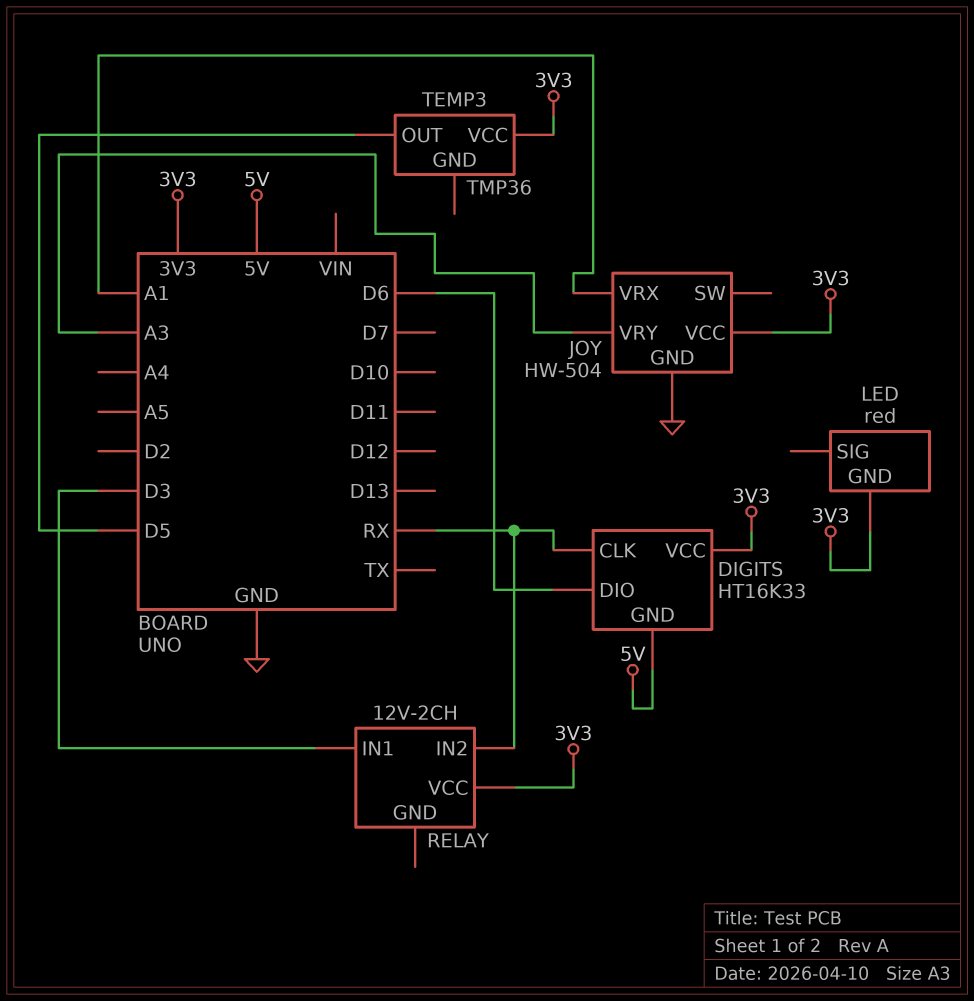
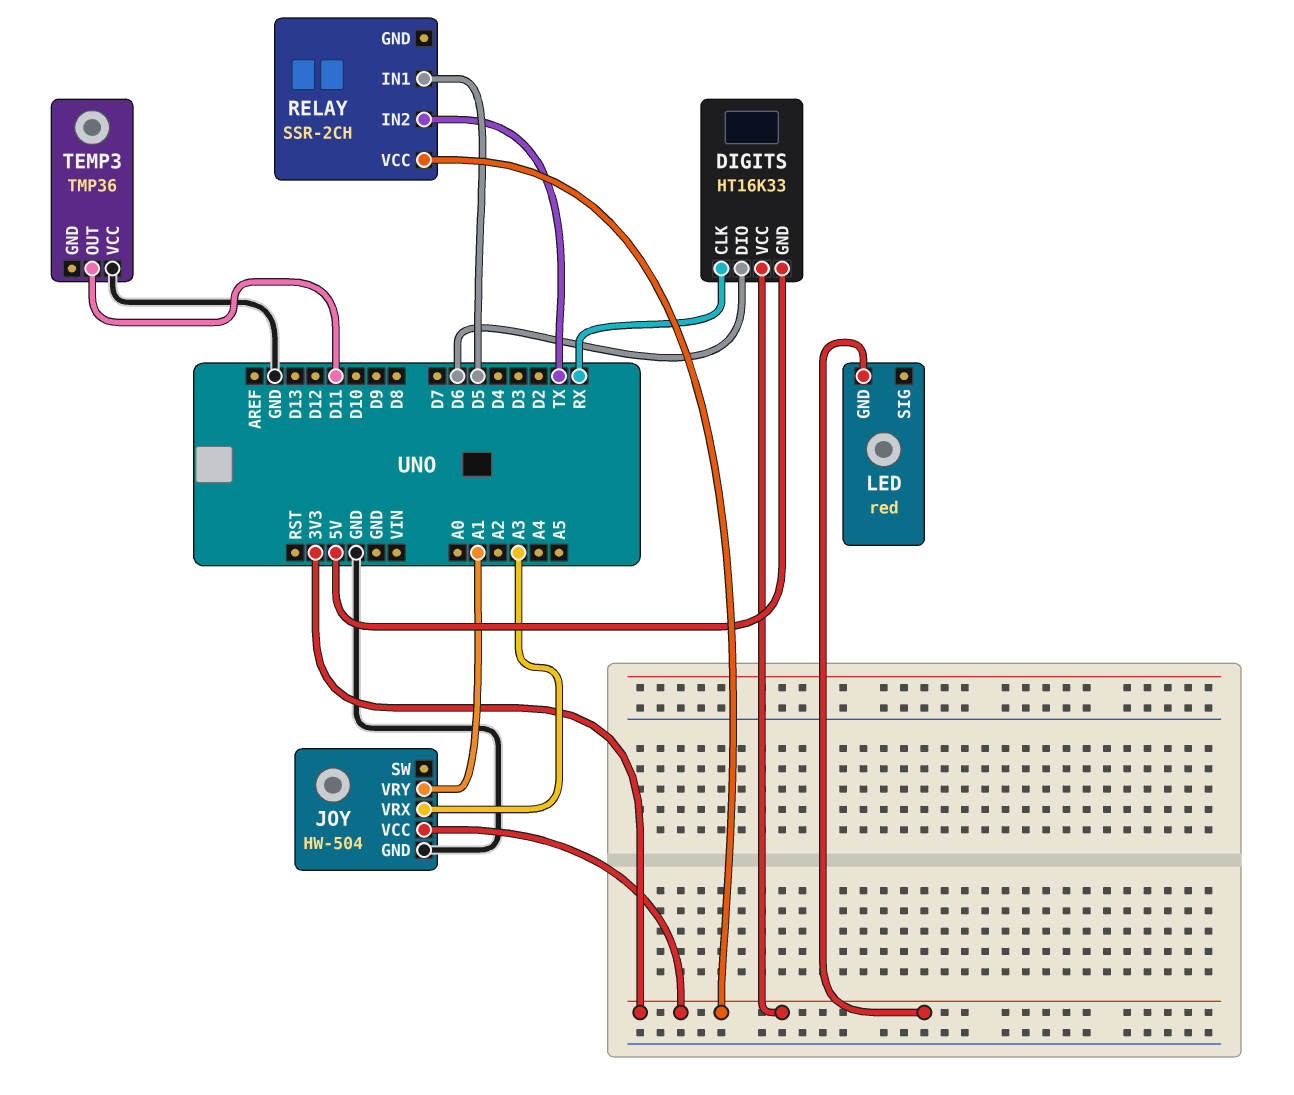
JOY pin VRX: A1 -> A3
JOY pin VRY: A3 -> A1
RELAY: 12V-2CH -> SSR-2CH
RELAY pin IN1: D3 -> D5
RELAY pin IN2: RX -> TX
TEMP3 pin OUT: D5 -> D11
TEMP3 pin VCC: 3V3 -> GND

